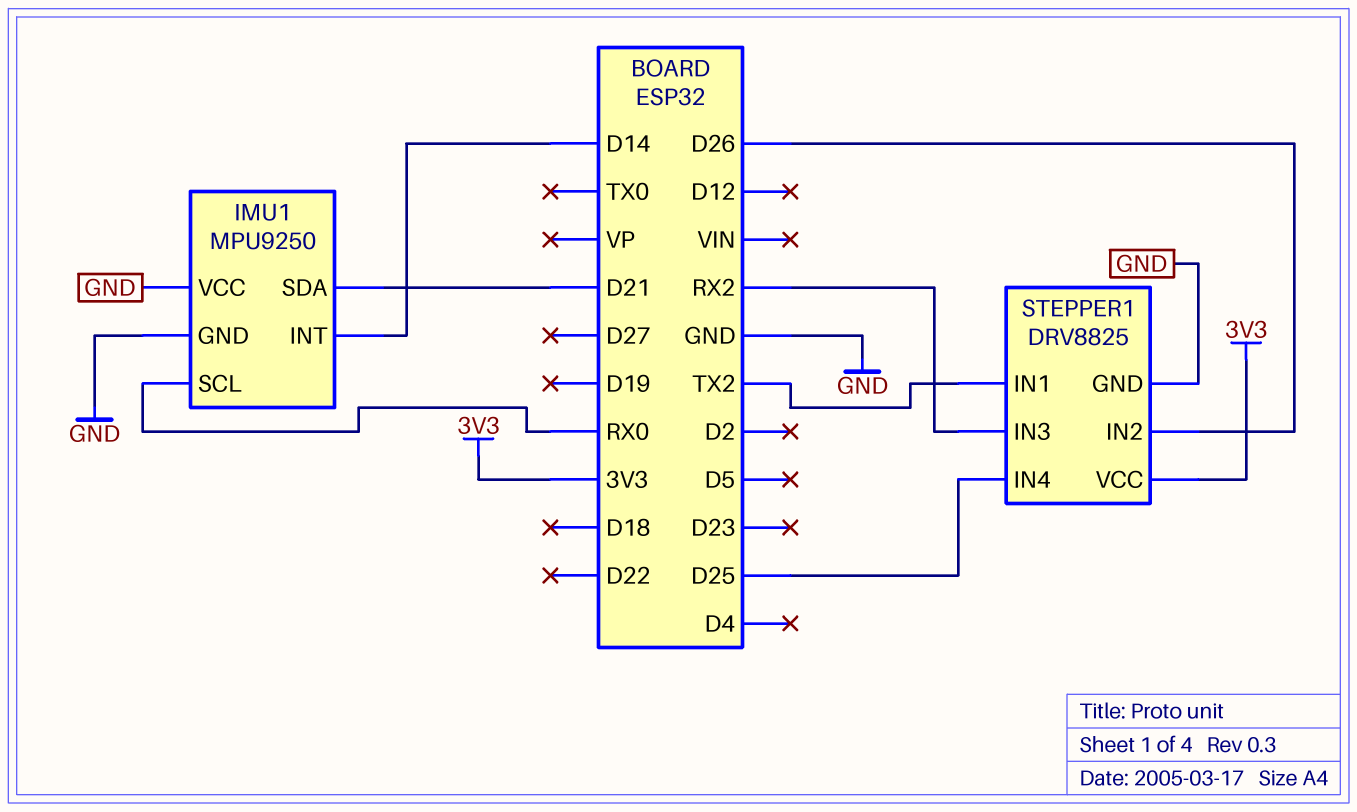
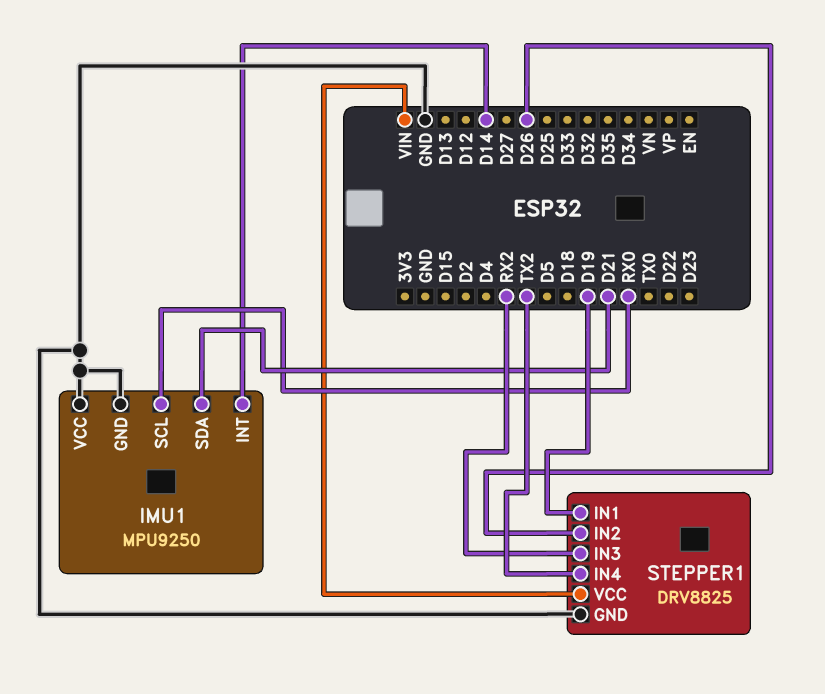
STEPPER1 pin IN1: TX2 -> D19
STEPPER1 pin IN4: D25 -> TX2
STEPPER1 pin VCC: 3V3 -> VIN

